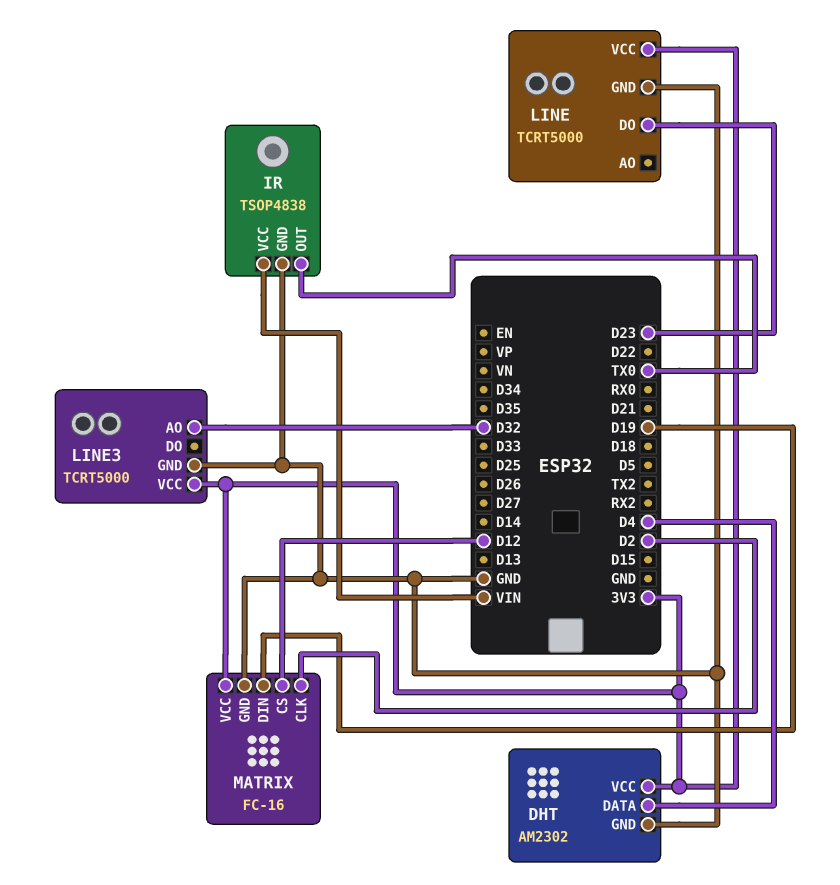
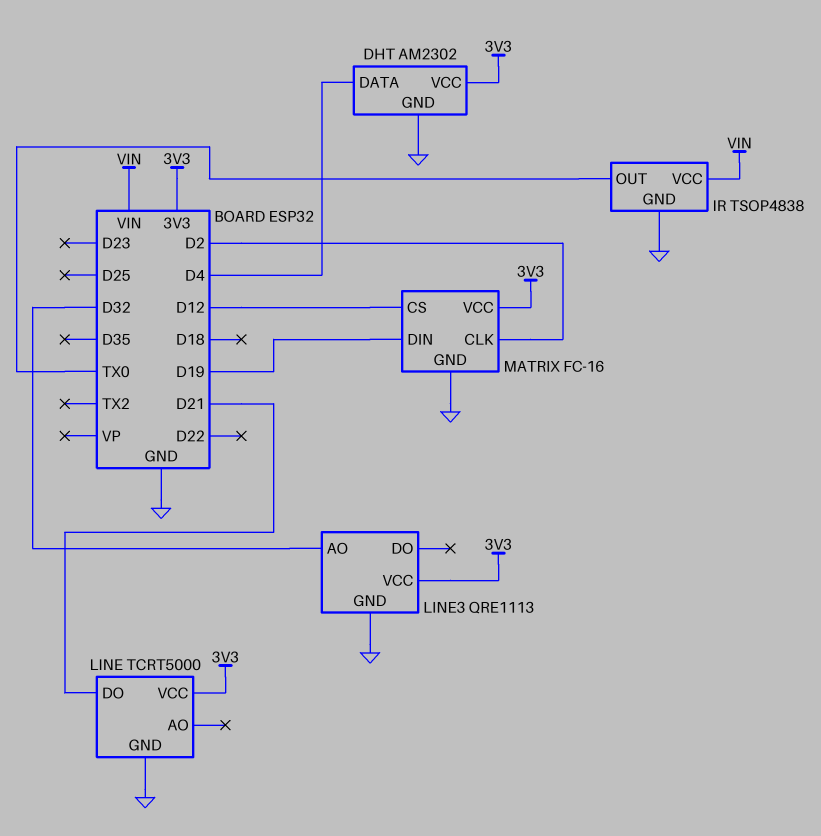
LINE pin DO: D23 -> D21
LINE3: TCRT5000 -> QRE1113

